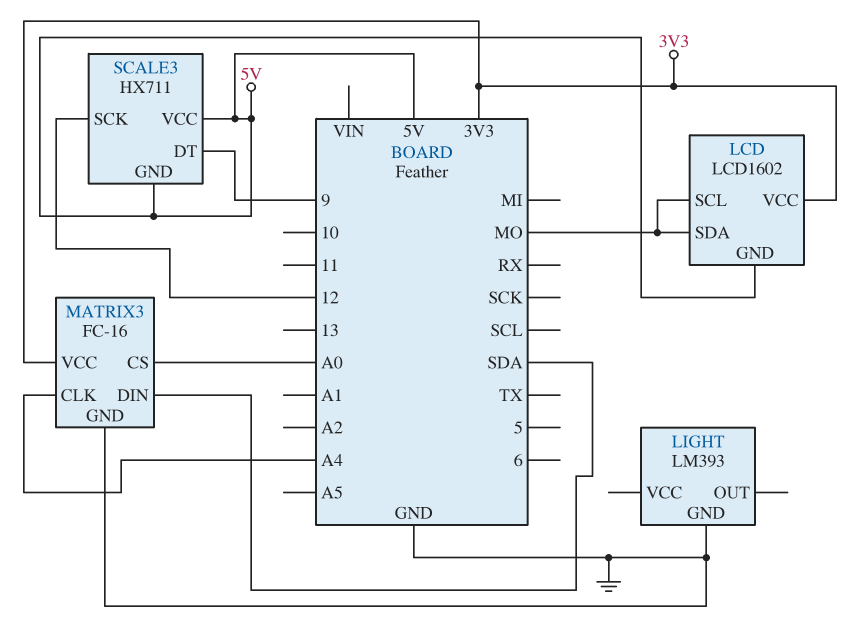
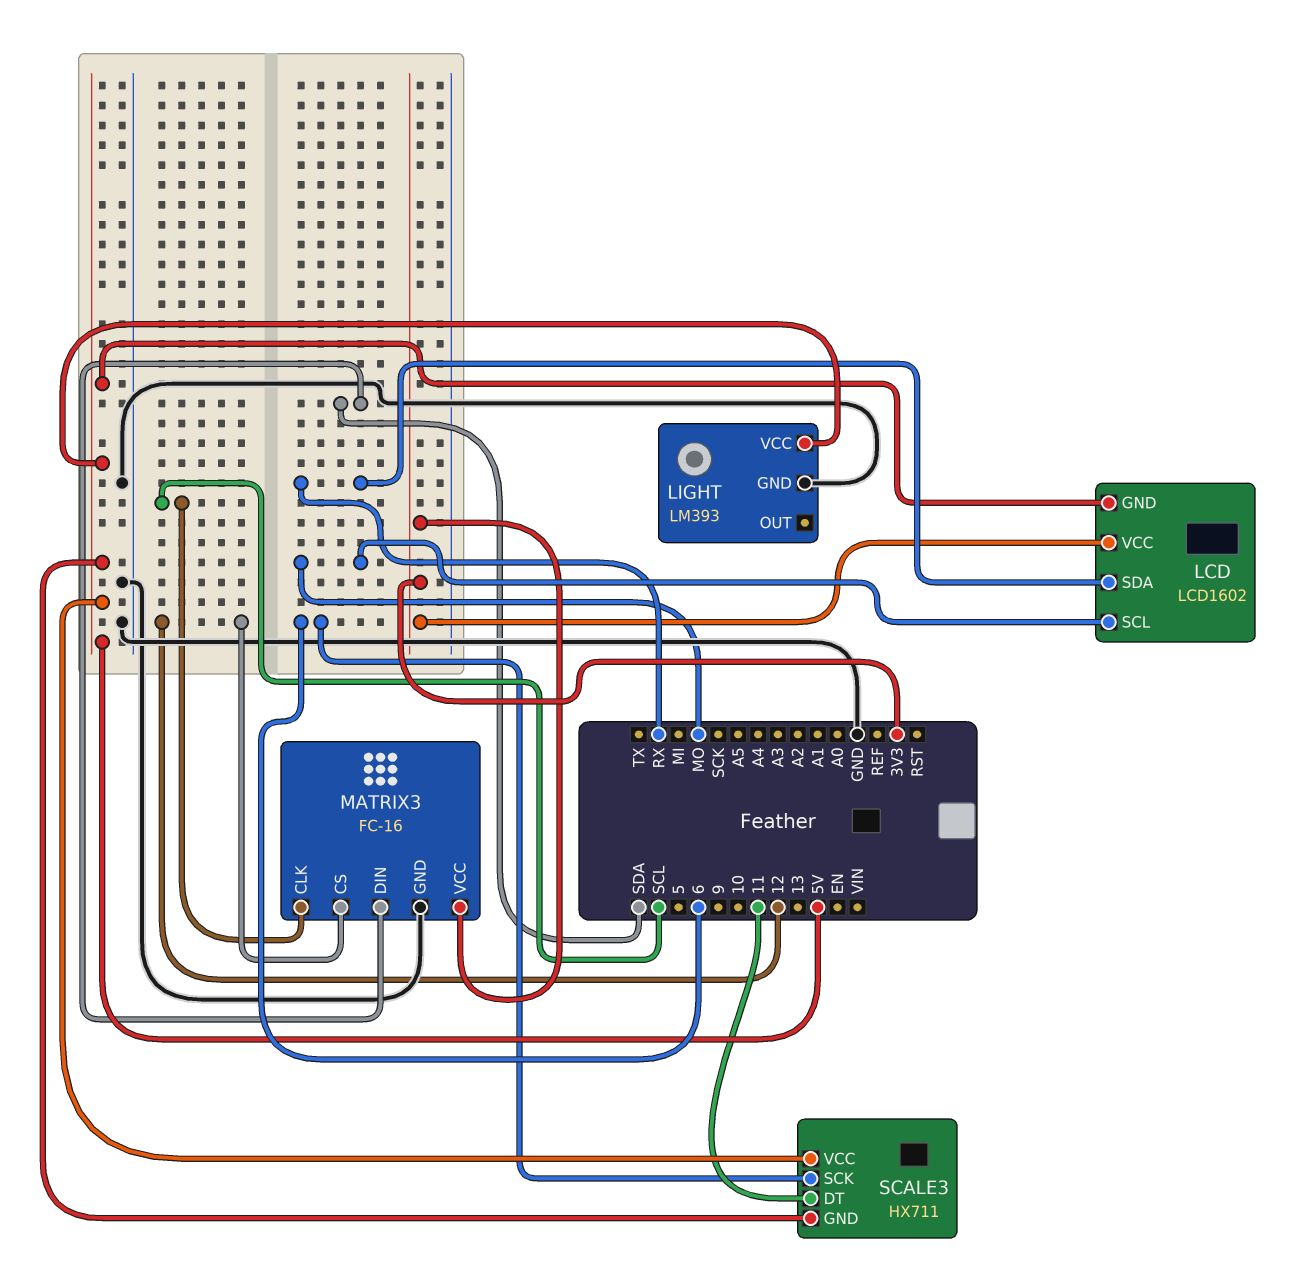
LCD pin SDA: MO -> RX
LIGHT pin VCC: none -> 5V
MATRIX3 pin CLK: A4 -> SCL
MATRIX3 pin CS: A0 -> 12
SCALE3 pin DT: 9 -> 11
SCALE3 pin SCK: 12 -> 6

